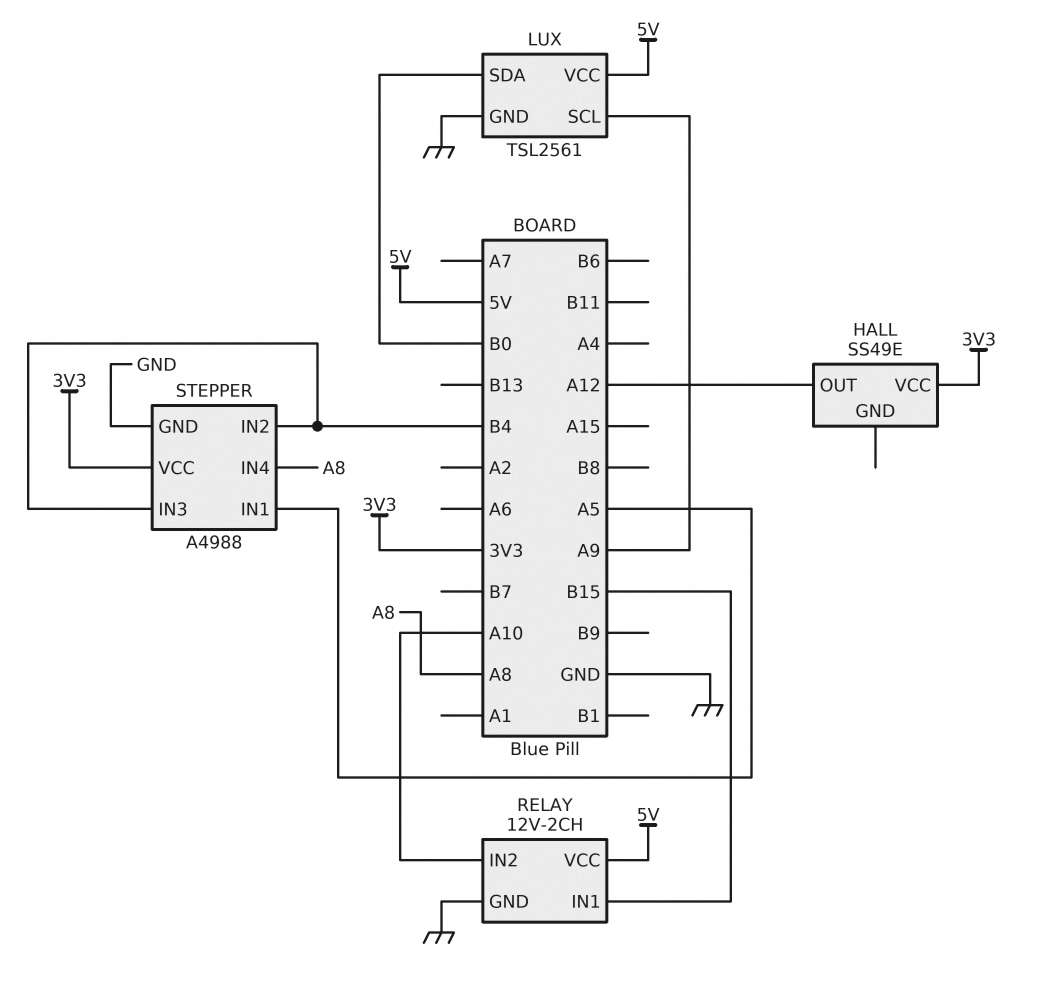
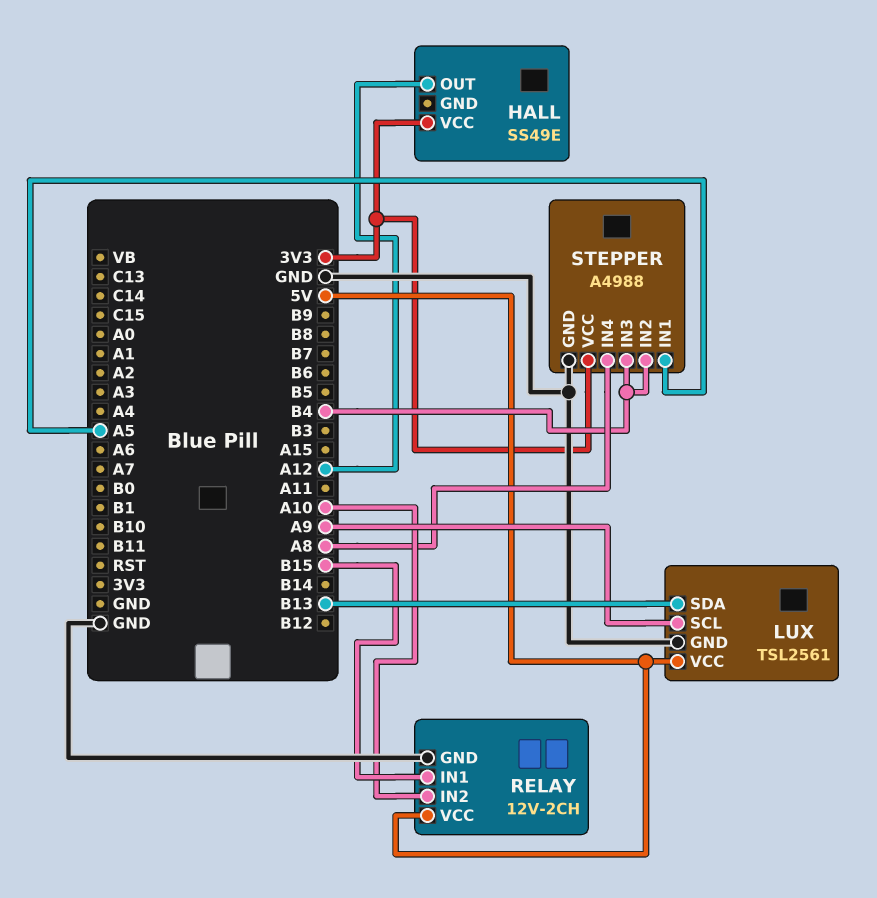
LUX pin SDA: B0 -> B13

